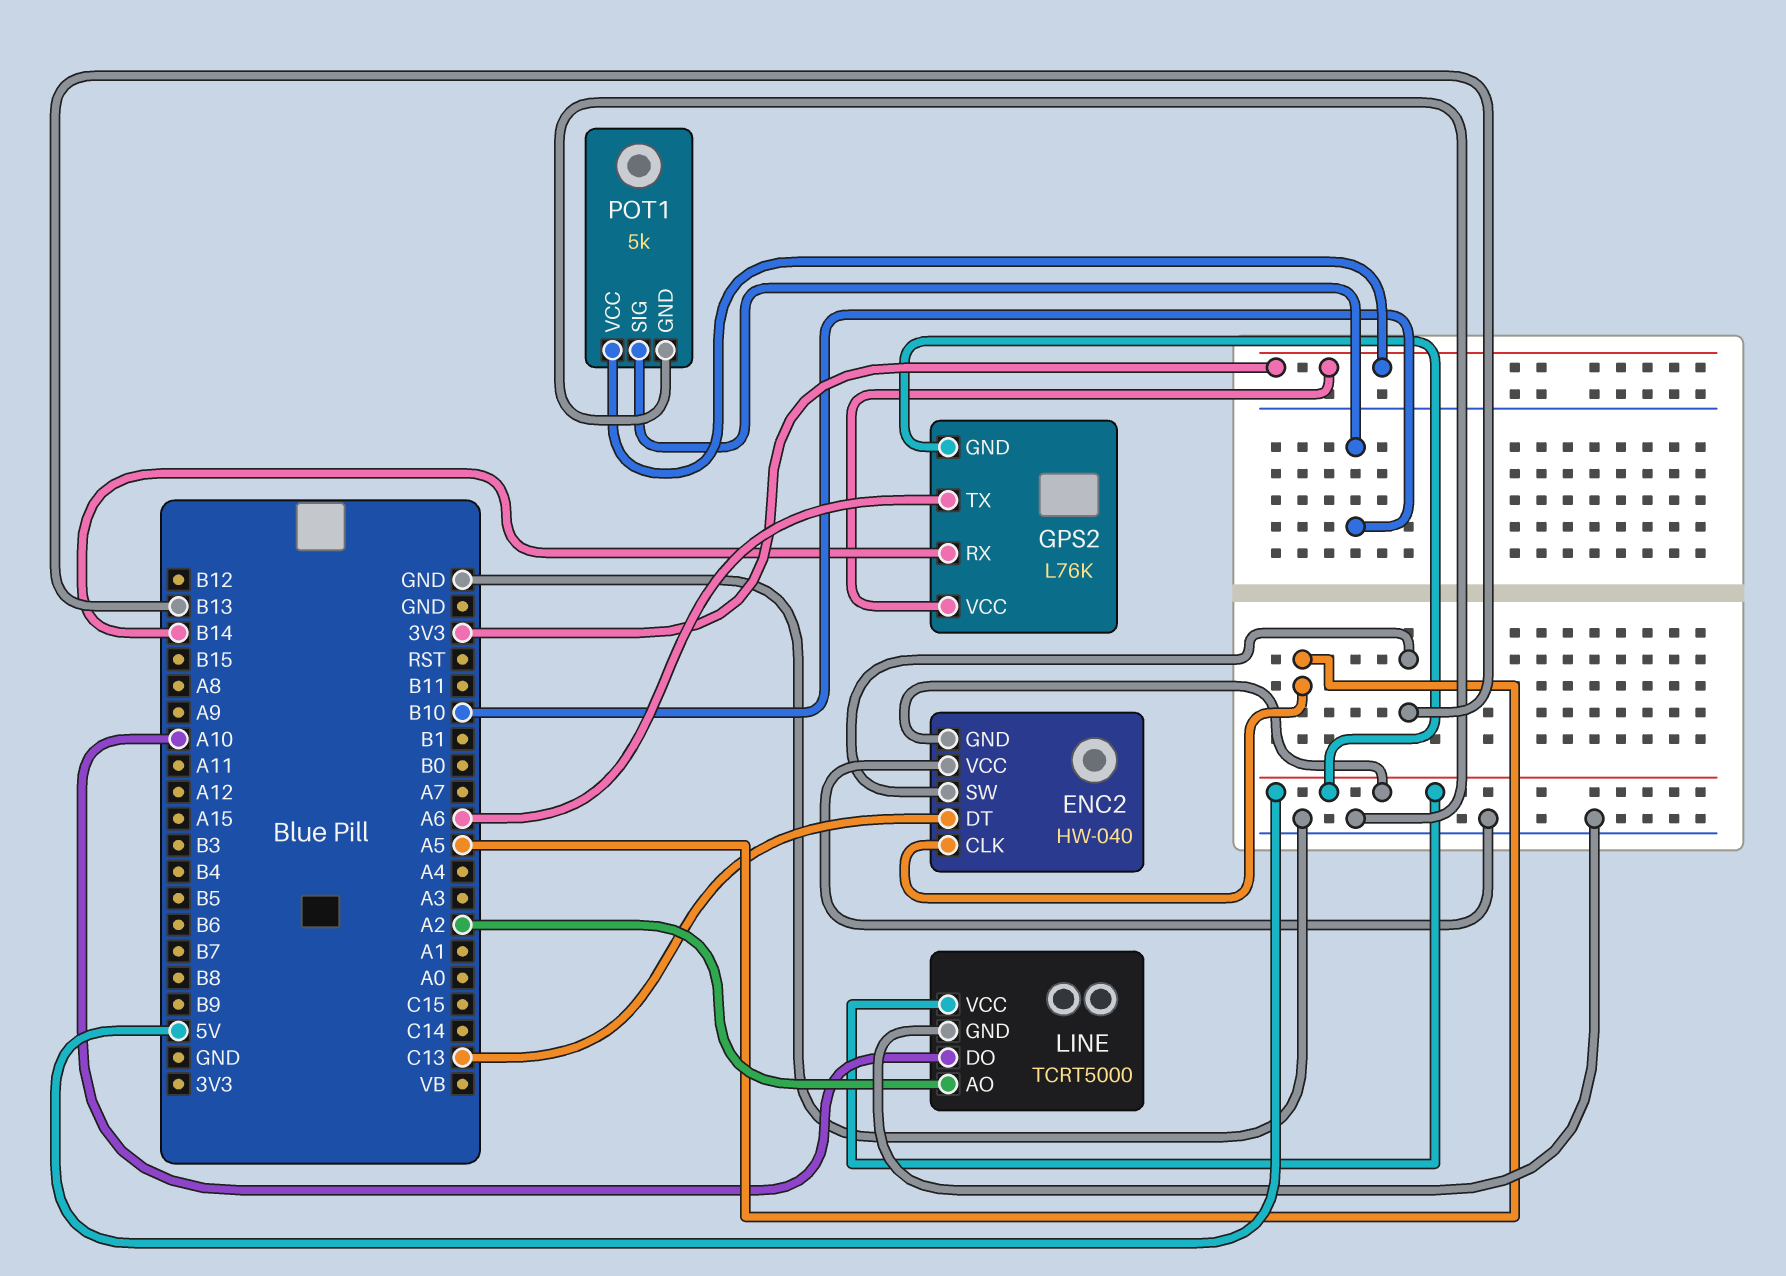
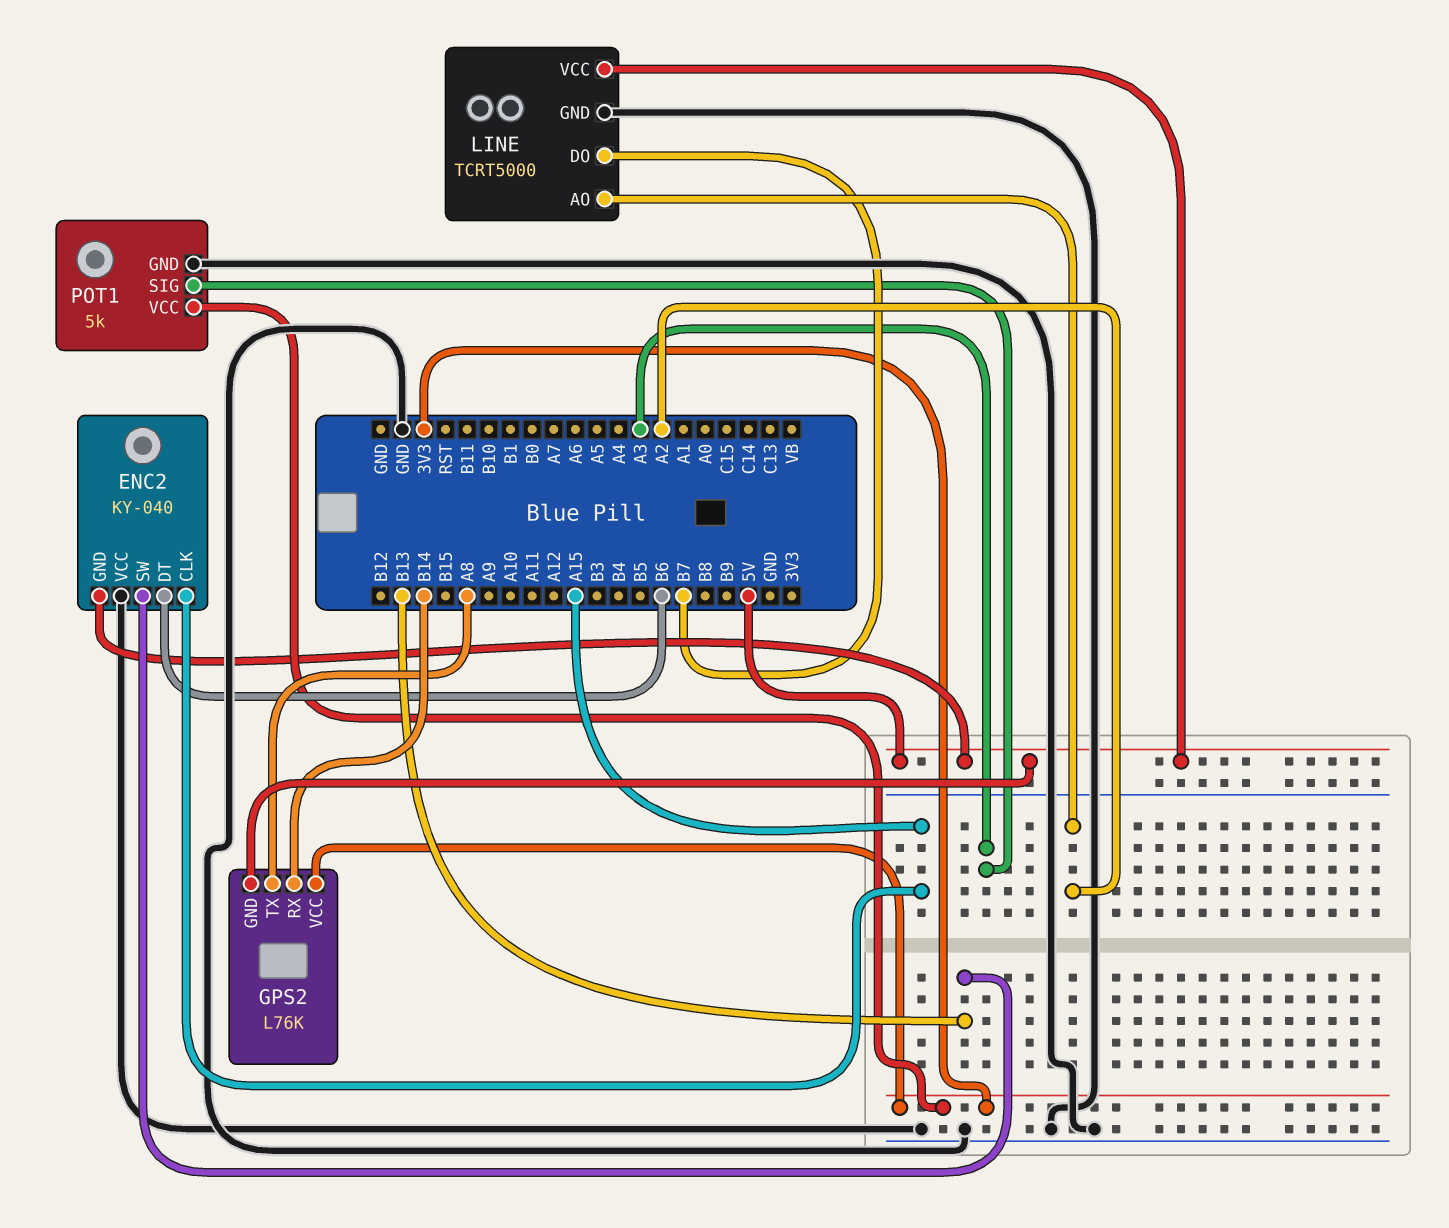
ENC2: HW-040 -> KY-040
ENC2 pin CLK: A5 -> A15
ENC2 pin DT: C13 -> B6
GPS2 pin TX: A6 -> A8
LINE pin DO: A10 -> B7
POT1 pin SIG: B10 -> A3

